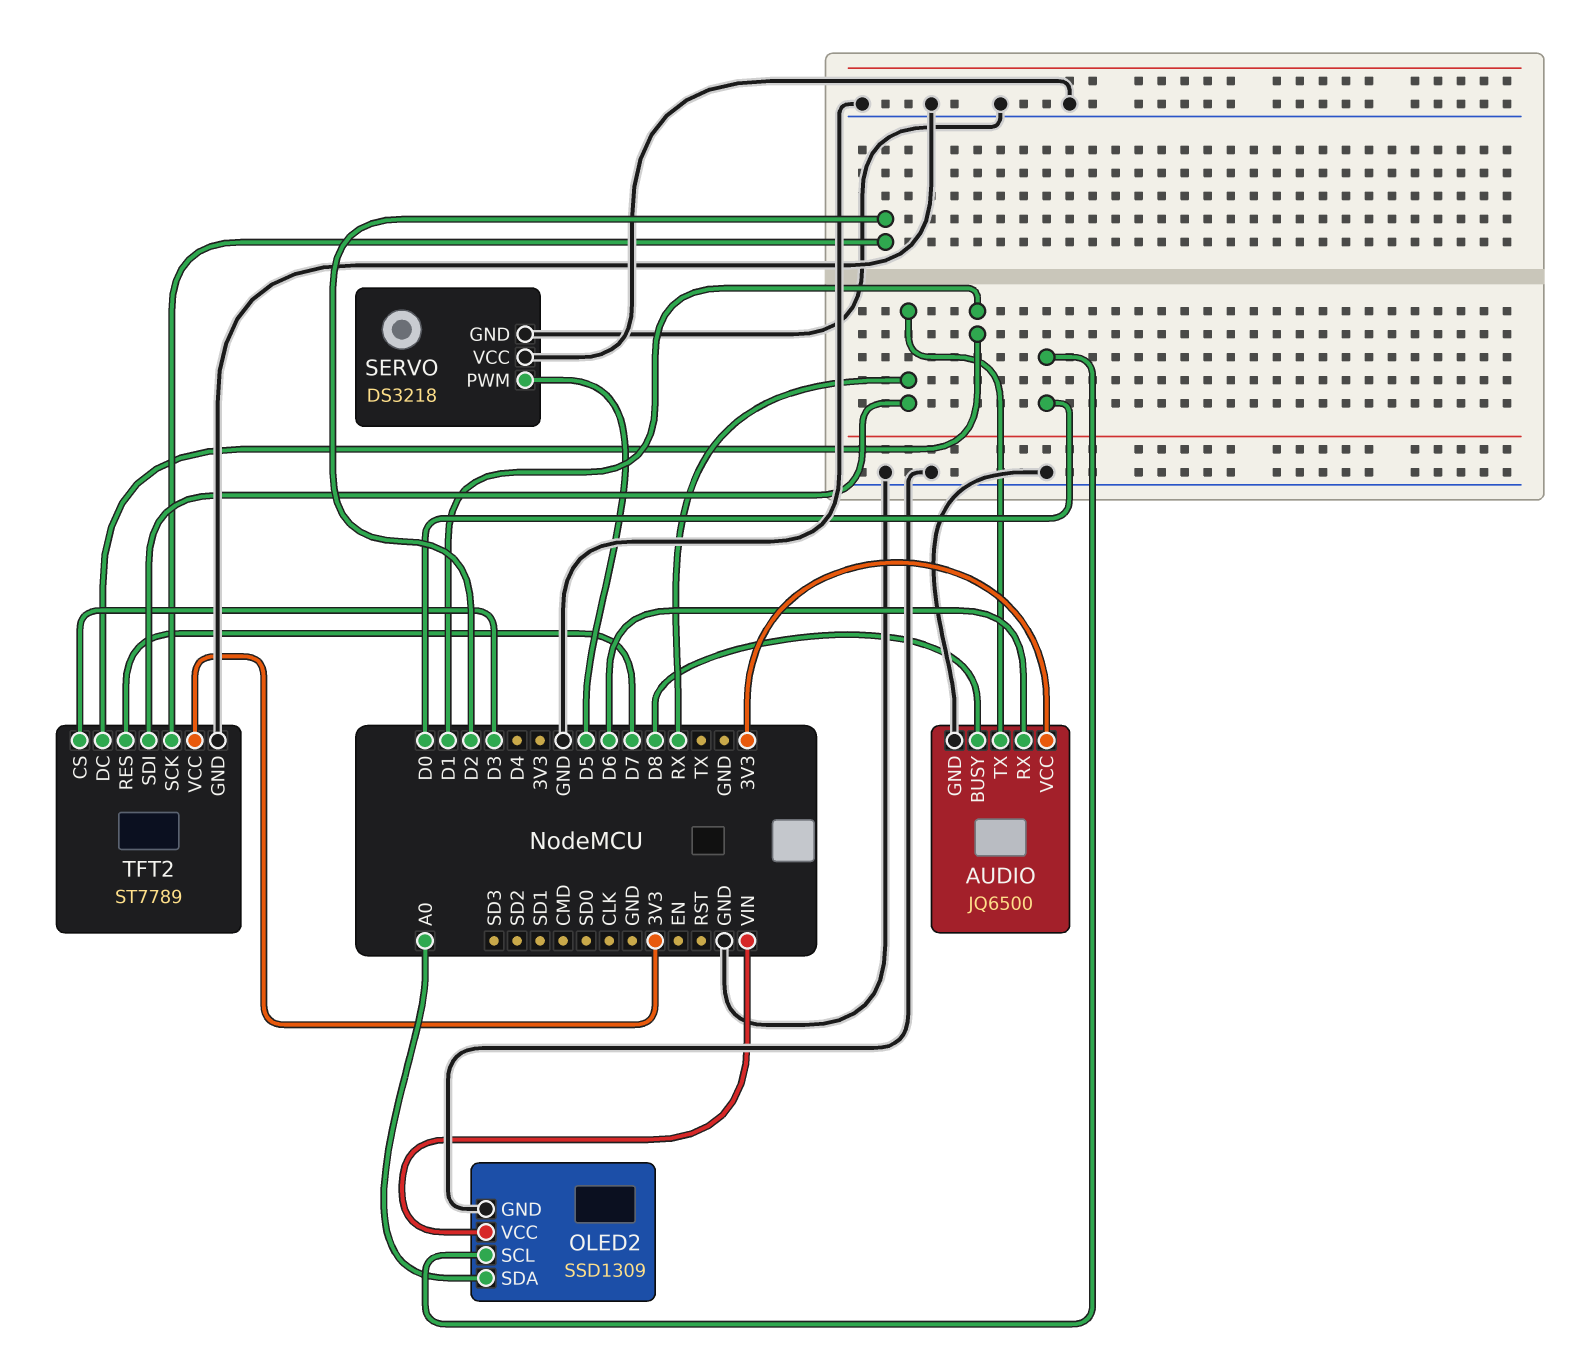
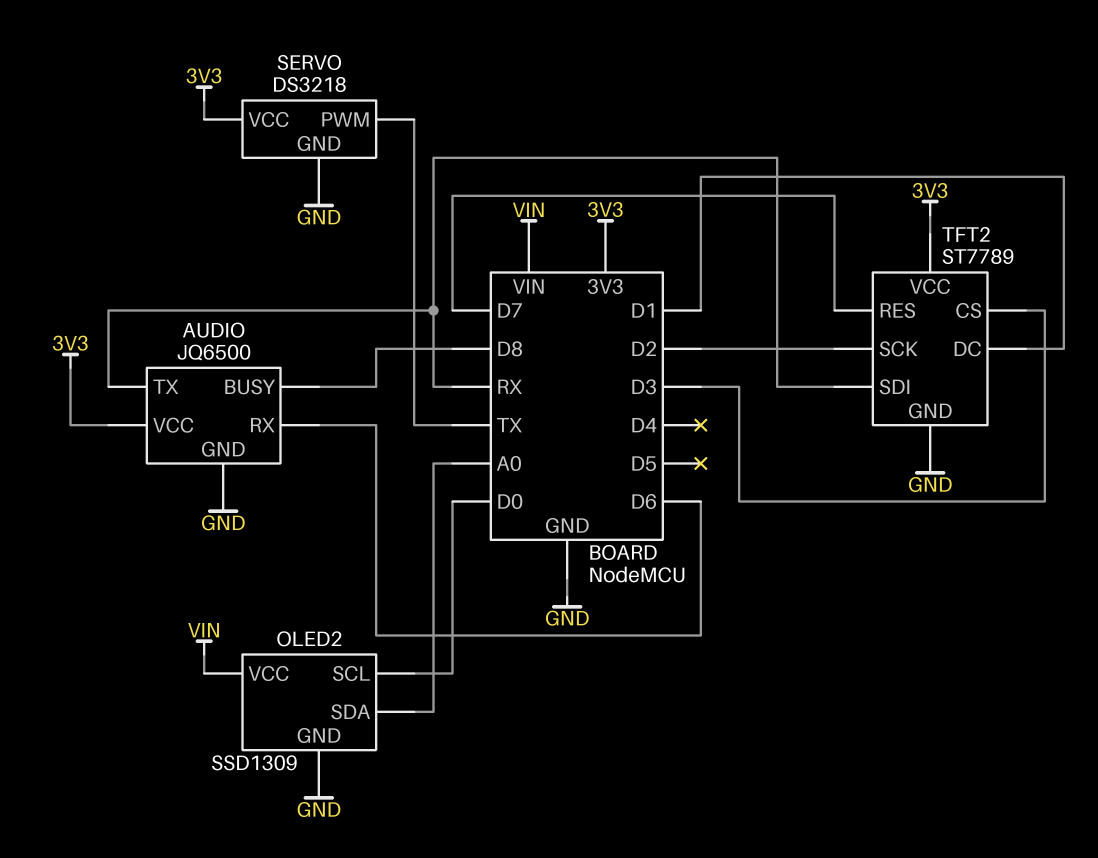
SERVO pin PWM: D5 -> TX
SERVO pin VCC: GND -> 3V3

